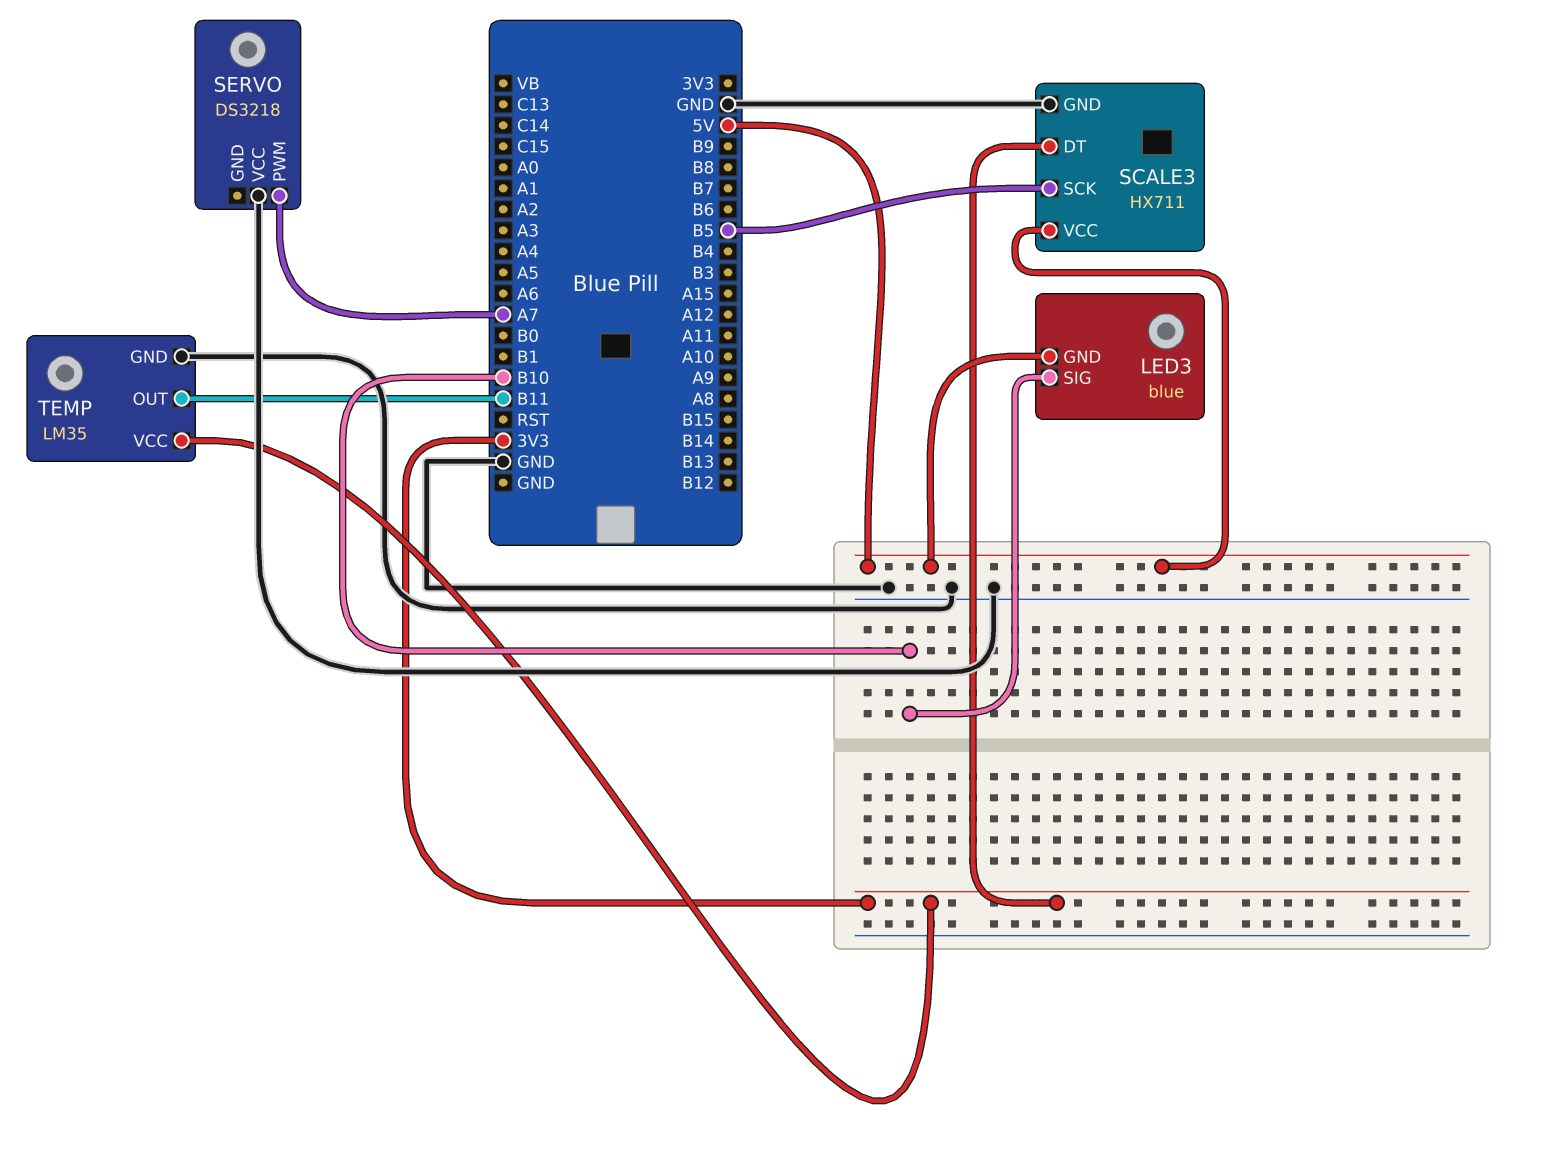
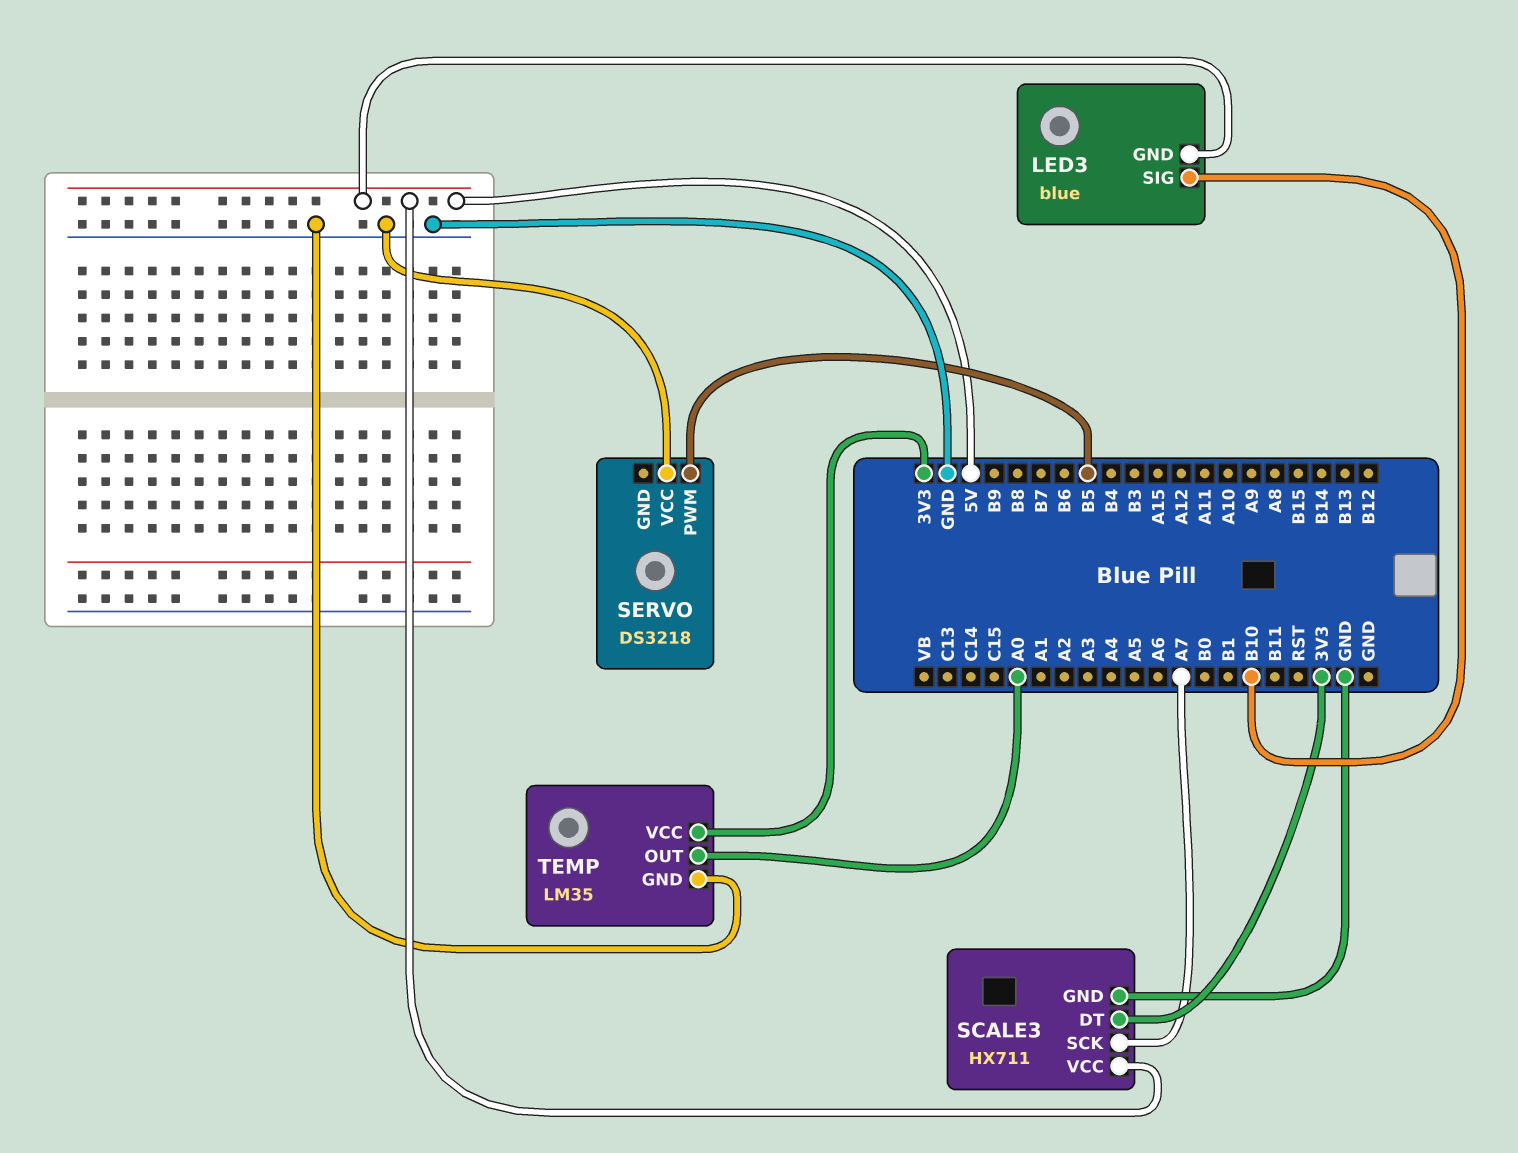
SCALE3 pin SCK: B5 -> A7
SERVO pin PWM: A7 -> B5
TEMP pin OUT: B11 -> A0

